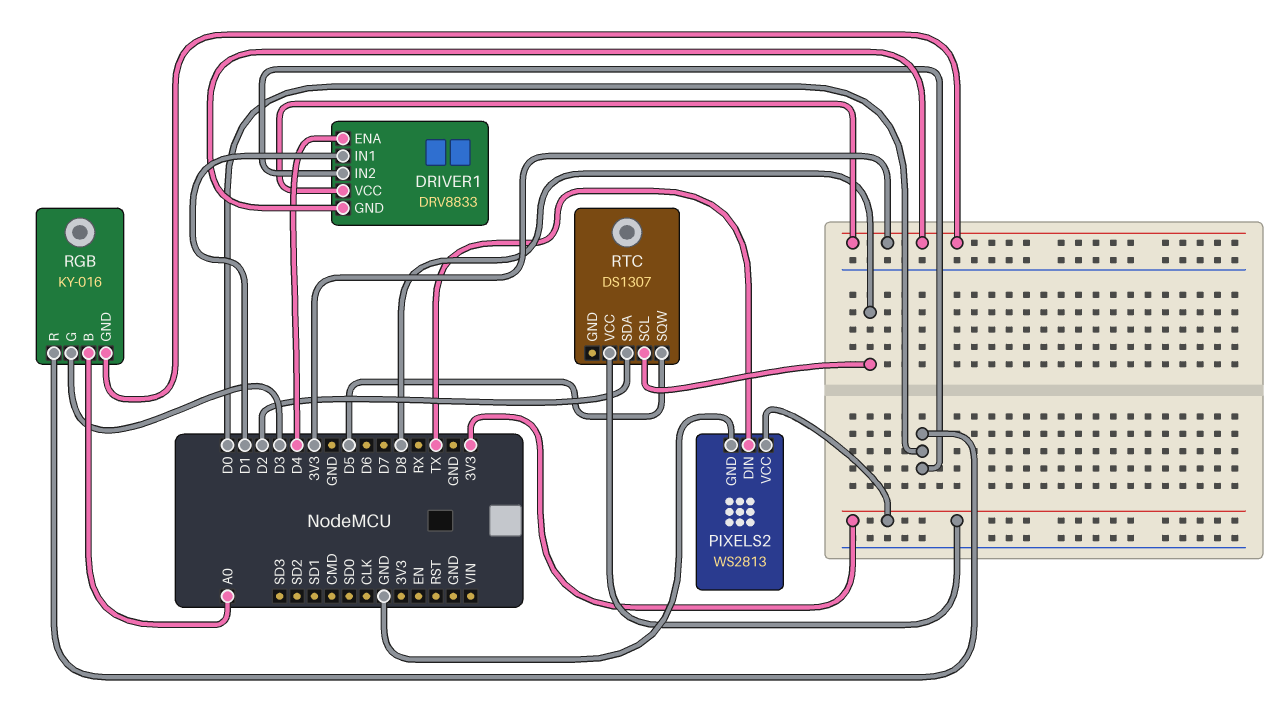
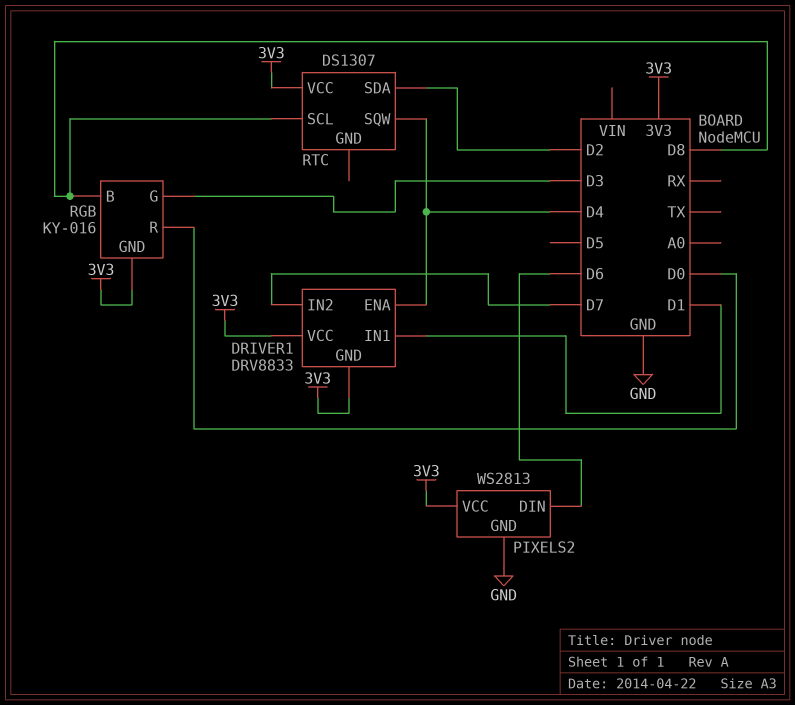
DRIVER1 pin IN2: D0 -> D7
PIXELS2 pin DIN: TX -> D6
RGB pin B: A0 -> D8
RTC pin SQW: D5 -> D4

